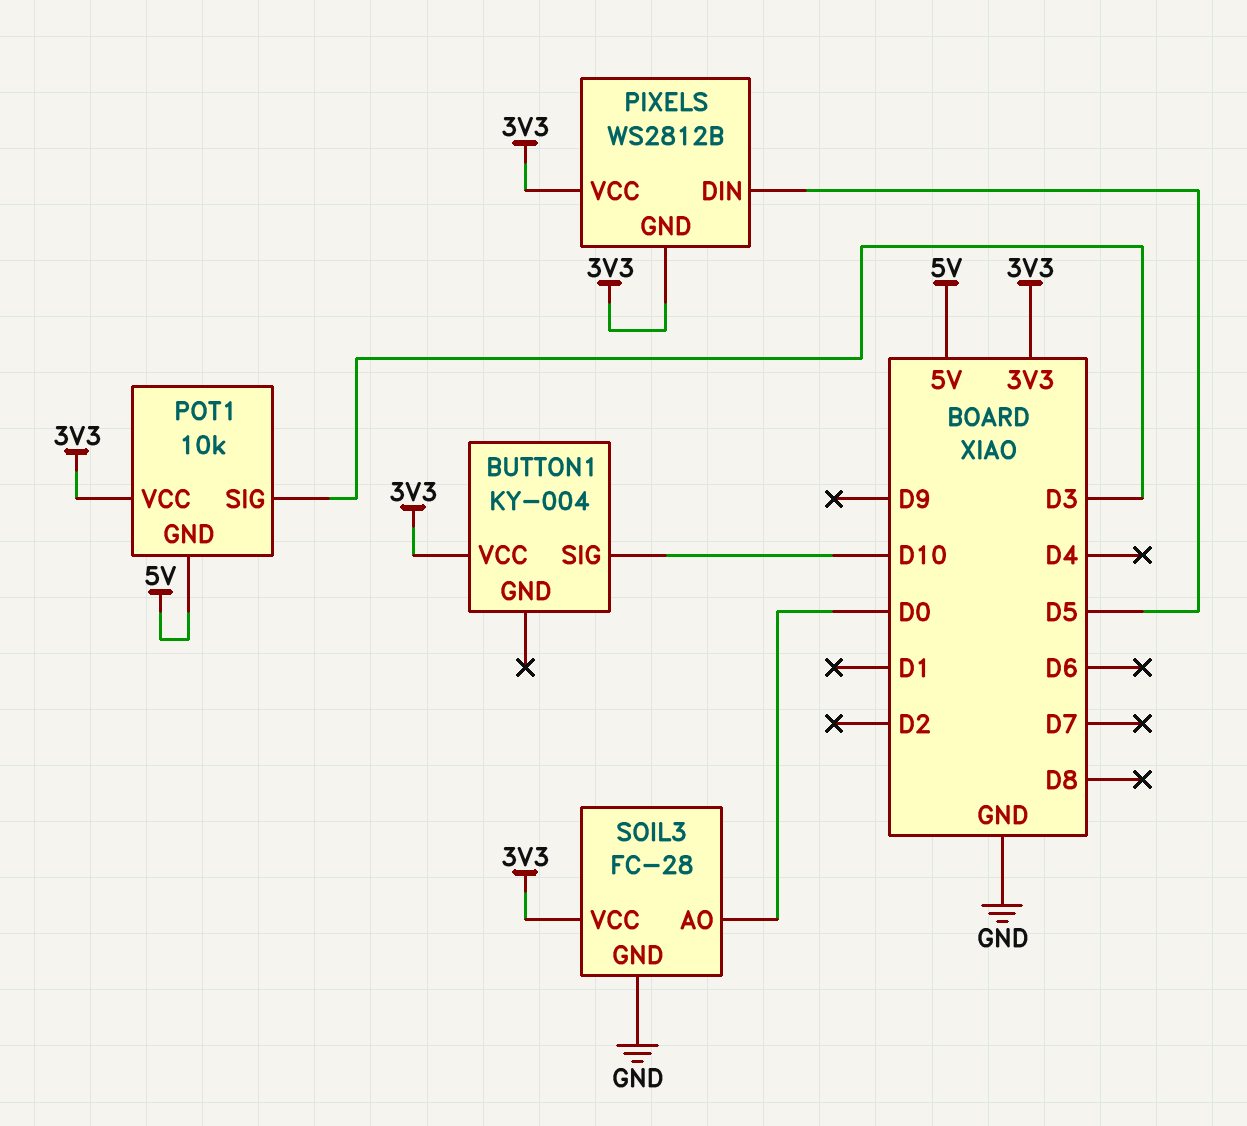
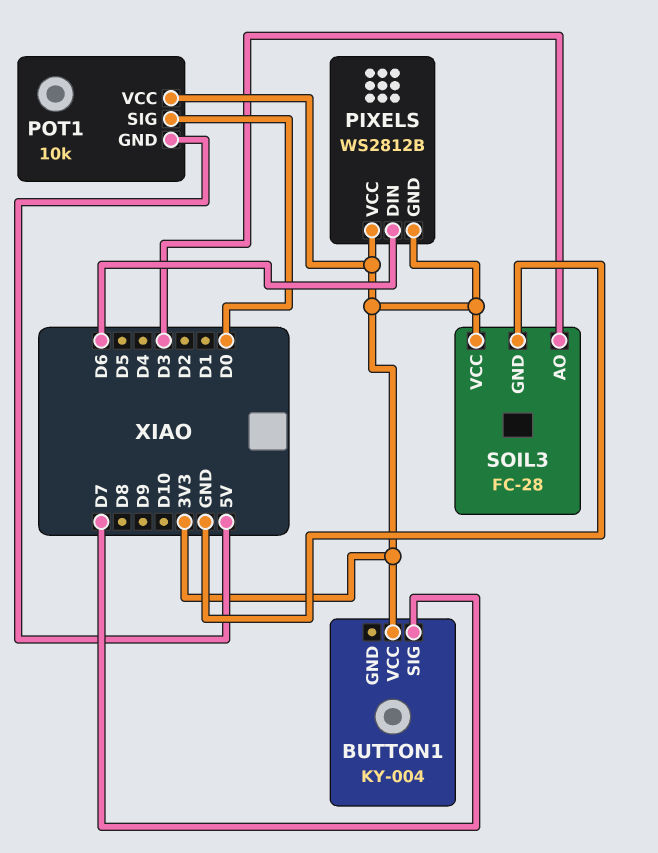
BUTTON1 pin SIG: D10 -> D7
PIXELS pin DIN: D5 -> D6
POT1 pin SIG: D3 -> D0
SOIL3 pin AO: D0 -> D3

